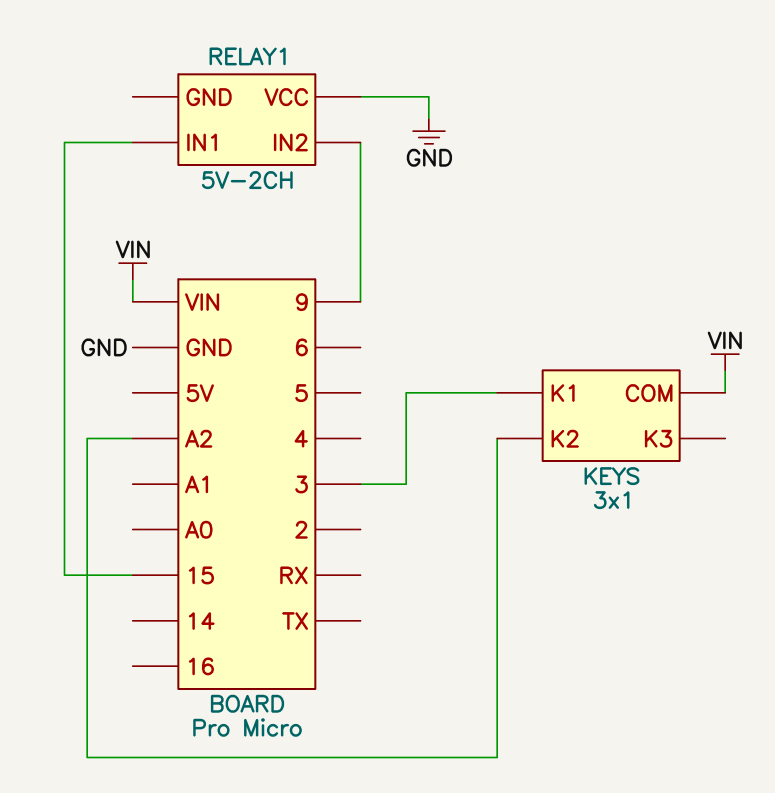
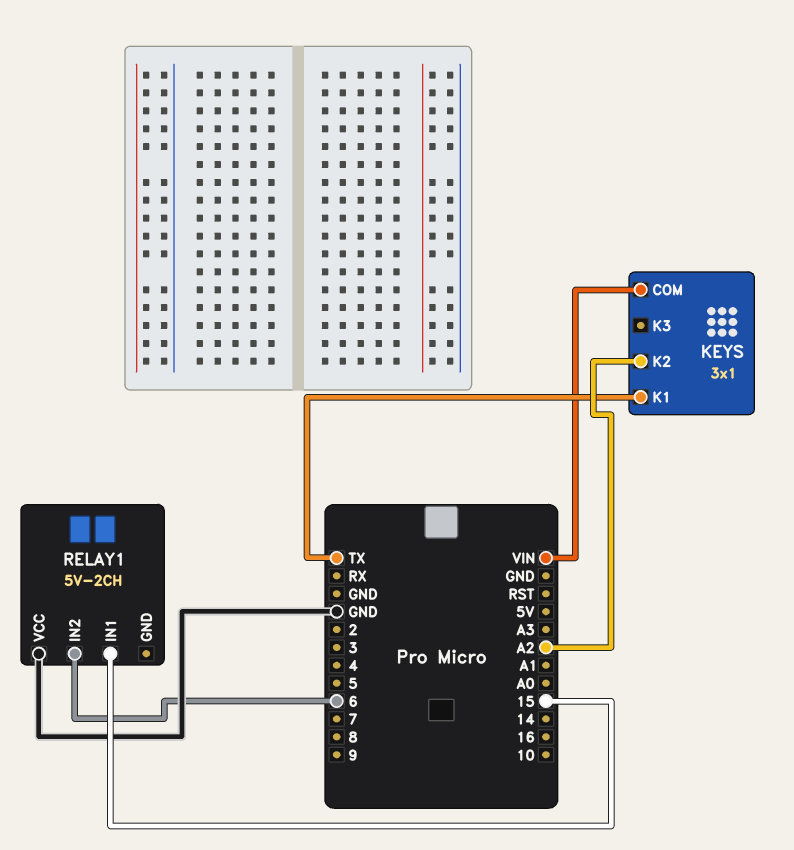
KEYS pin K1: 3 -> TX
RELAY1 pin IN2: 9 -> 6

